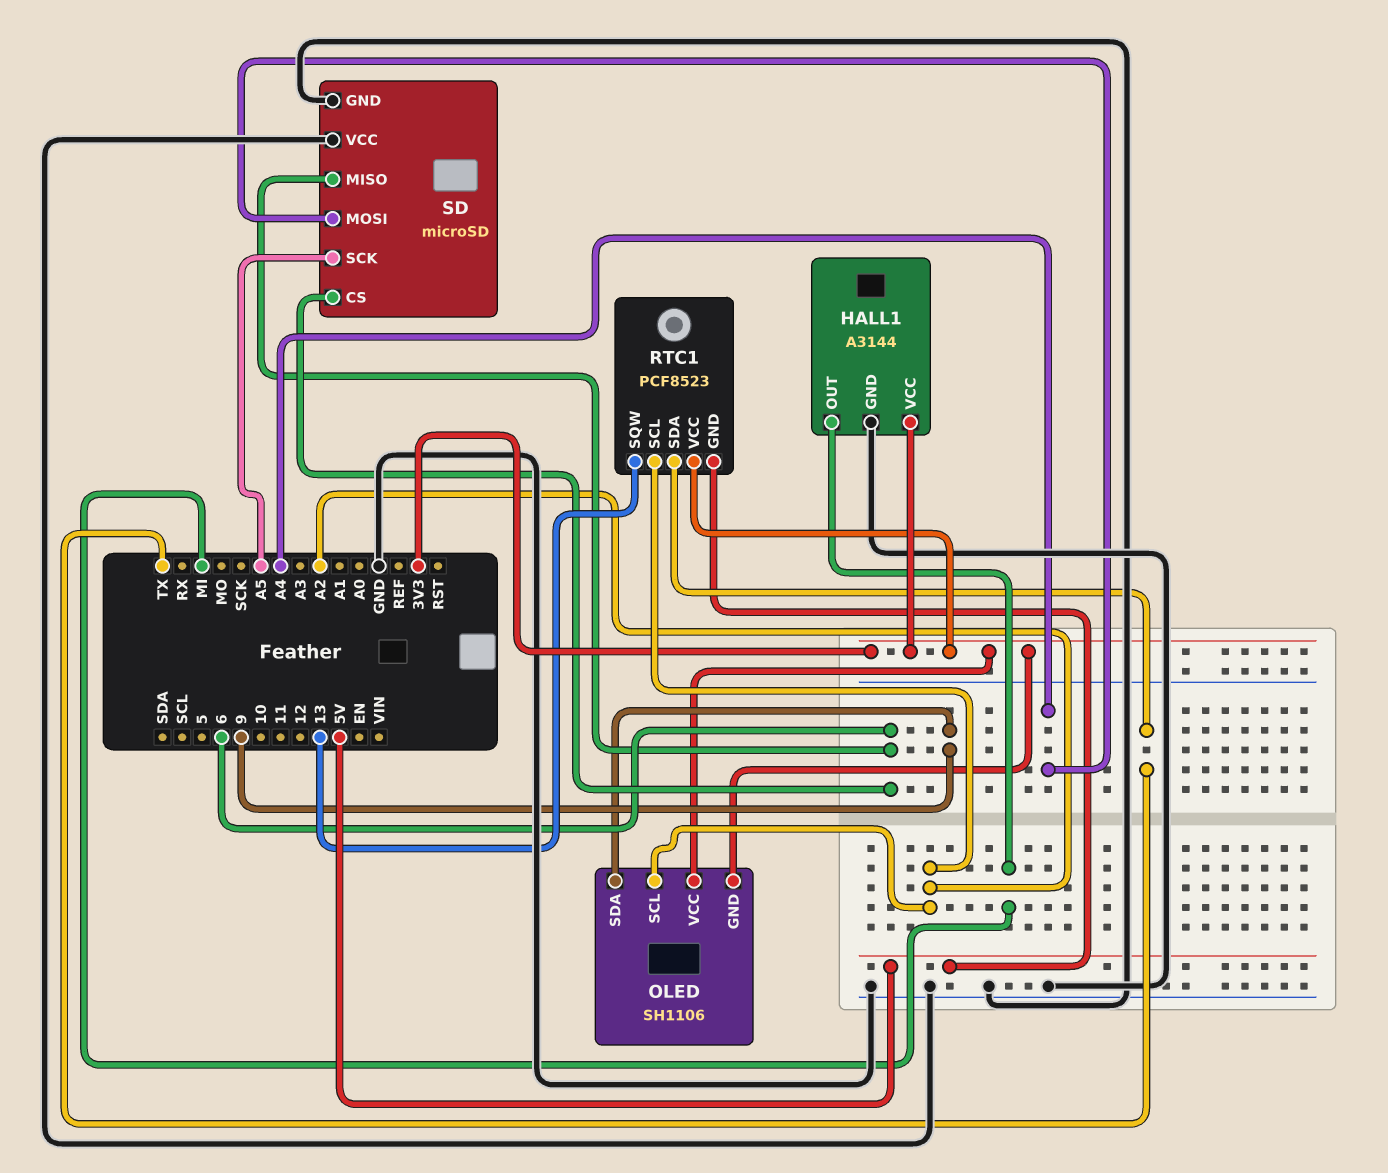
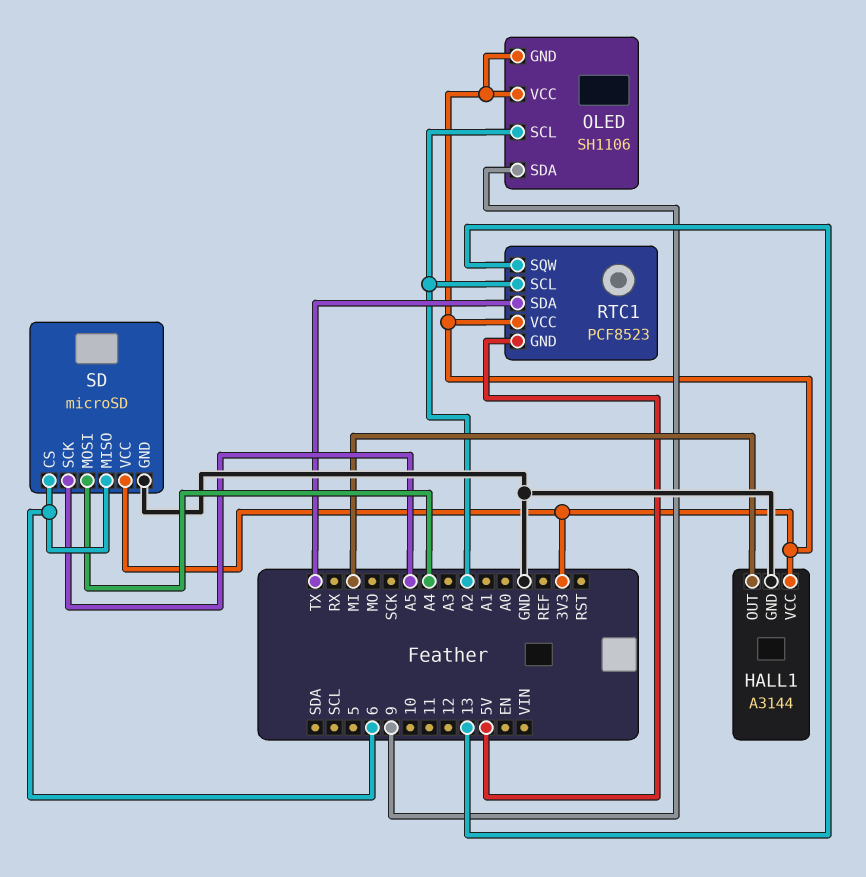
SD pin VCC: GND -> 3V3

